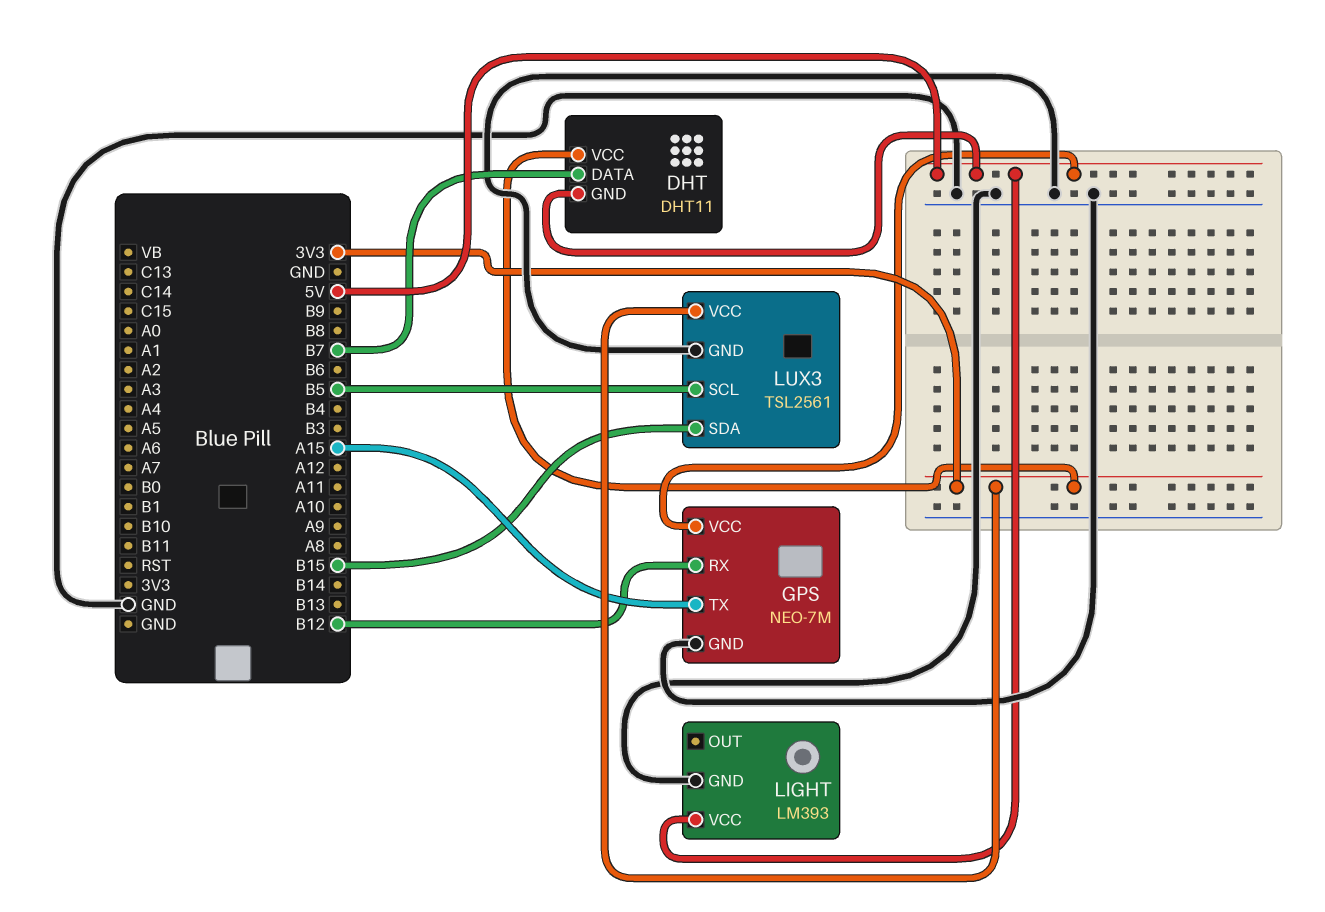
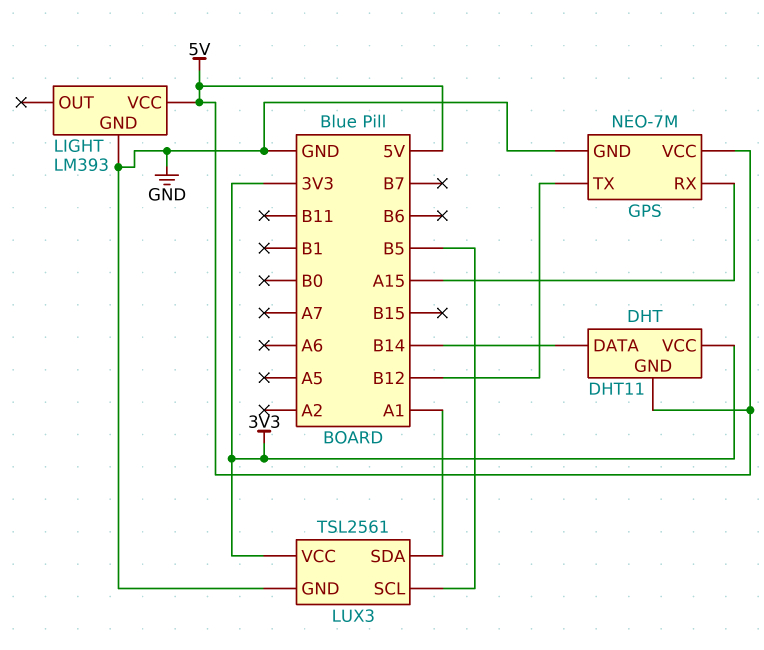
DHT pin DATA: B7 -> B14
GPS pin RX: B12 -> A15
GPS pin TX: A15 -> B12
LUX3 pin SDA: B15 -> A1

